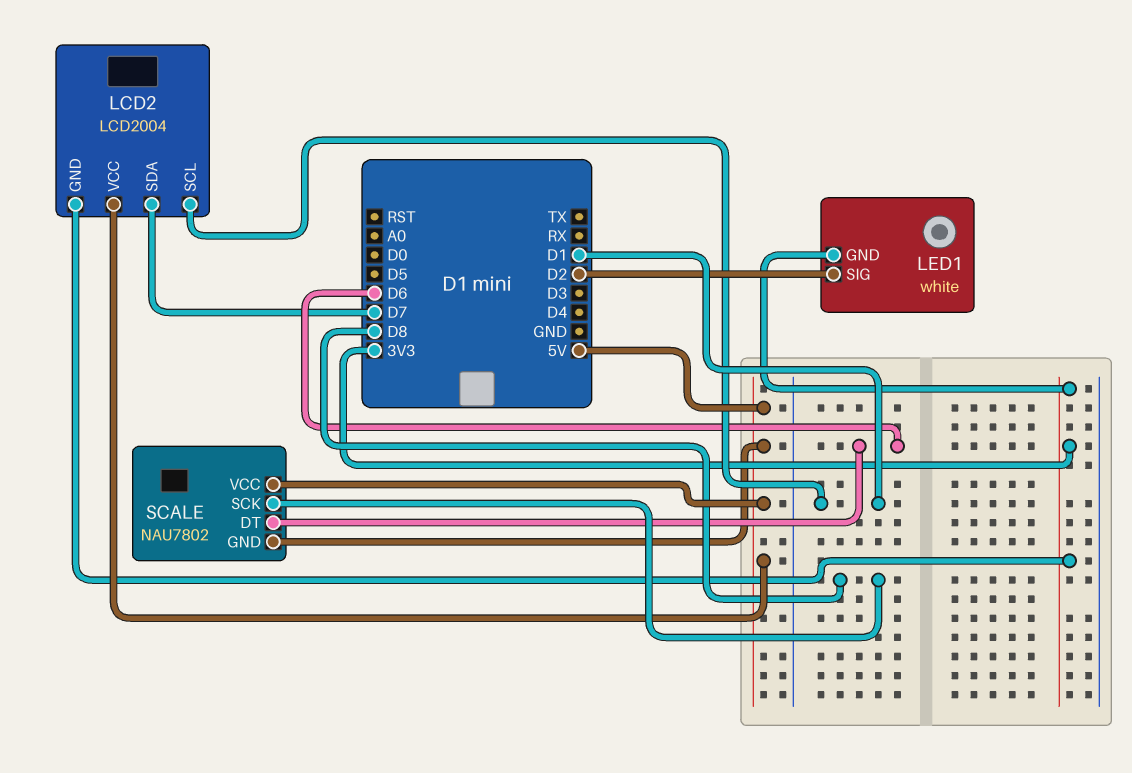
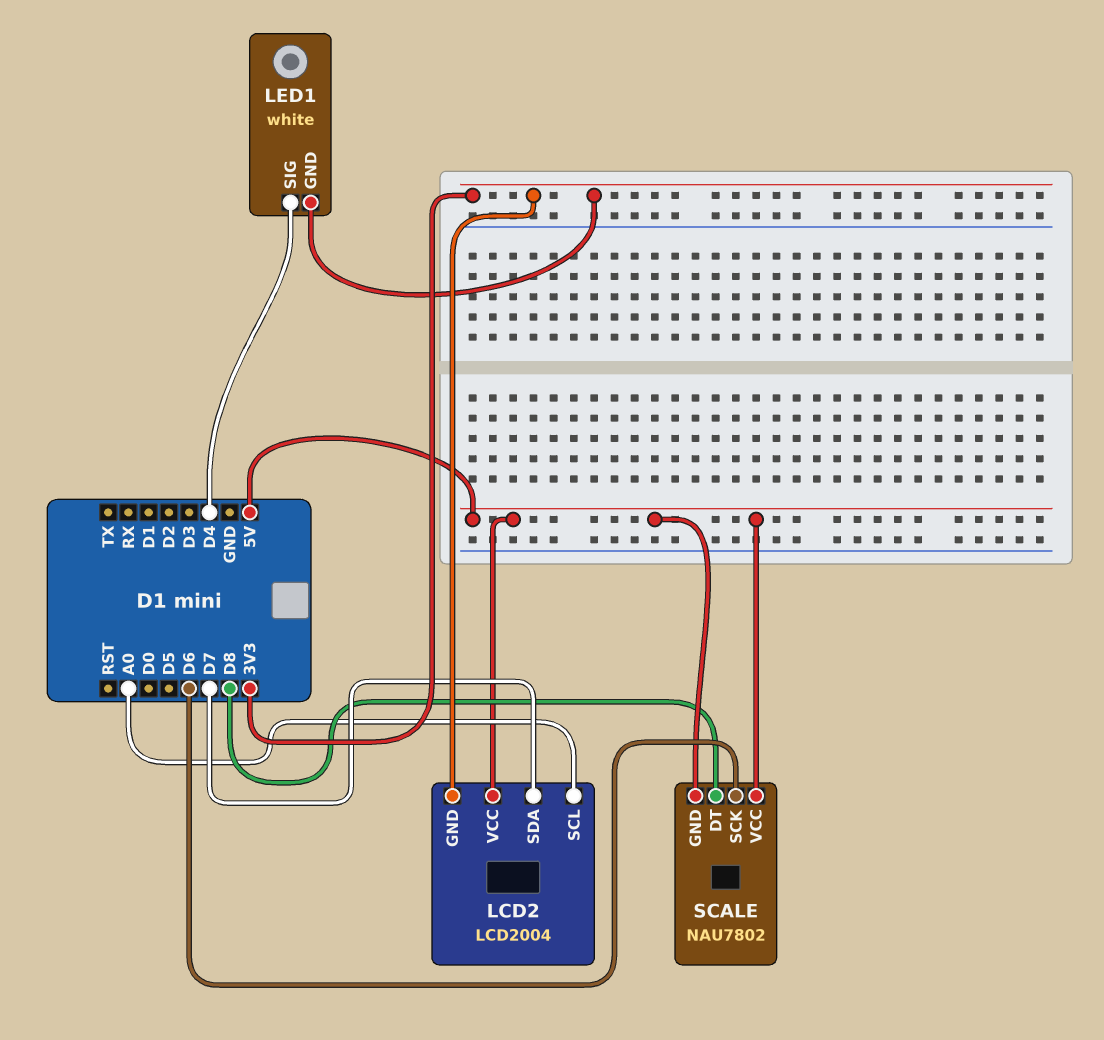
LCD2 pin SCL: D1 -> A0
LED1 pin SIG: D2 -> D4
SCALE pin DT: D6 -> D8
SCALE pin SCK: D8 -> D6

